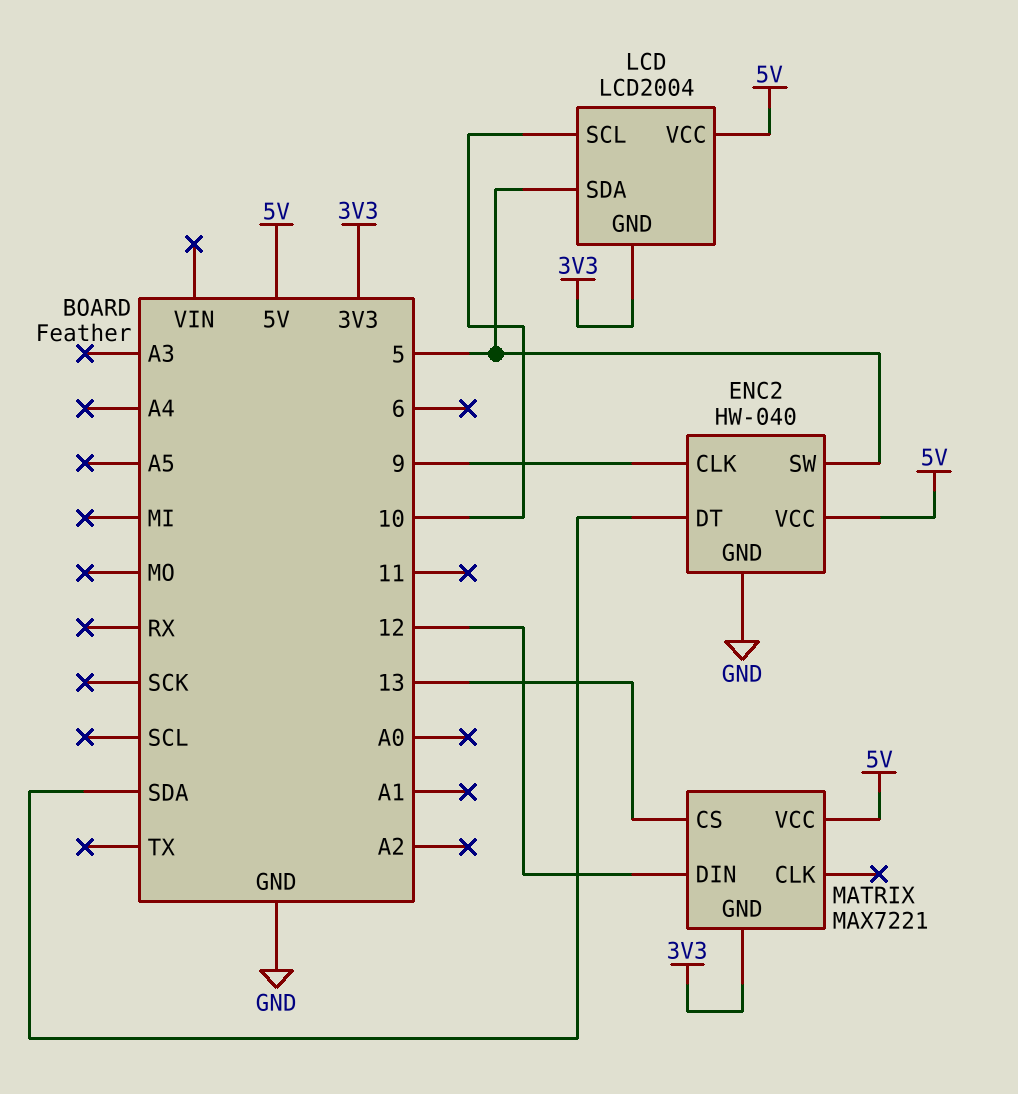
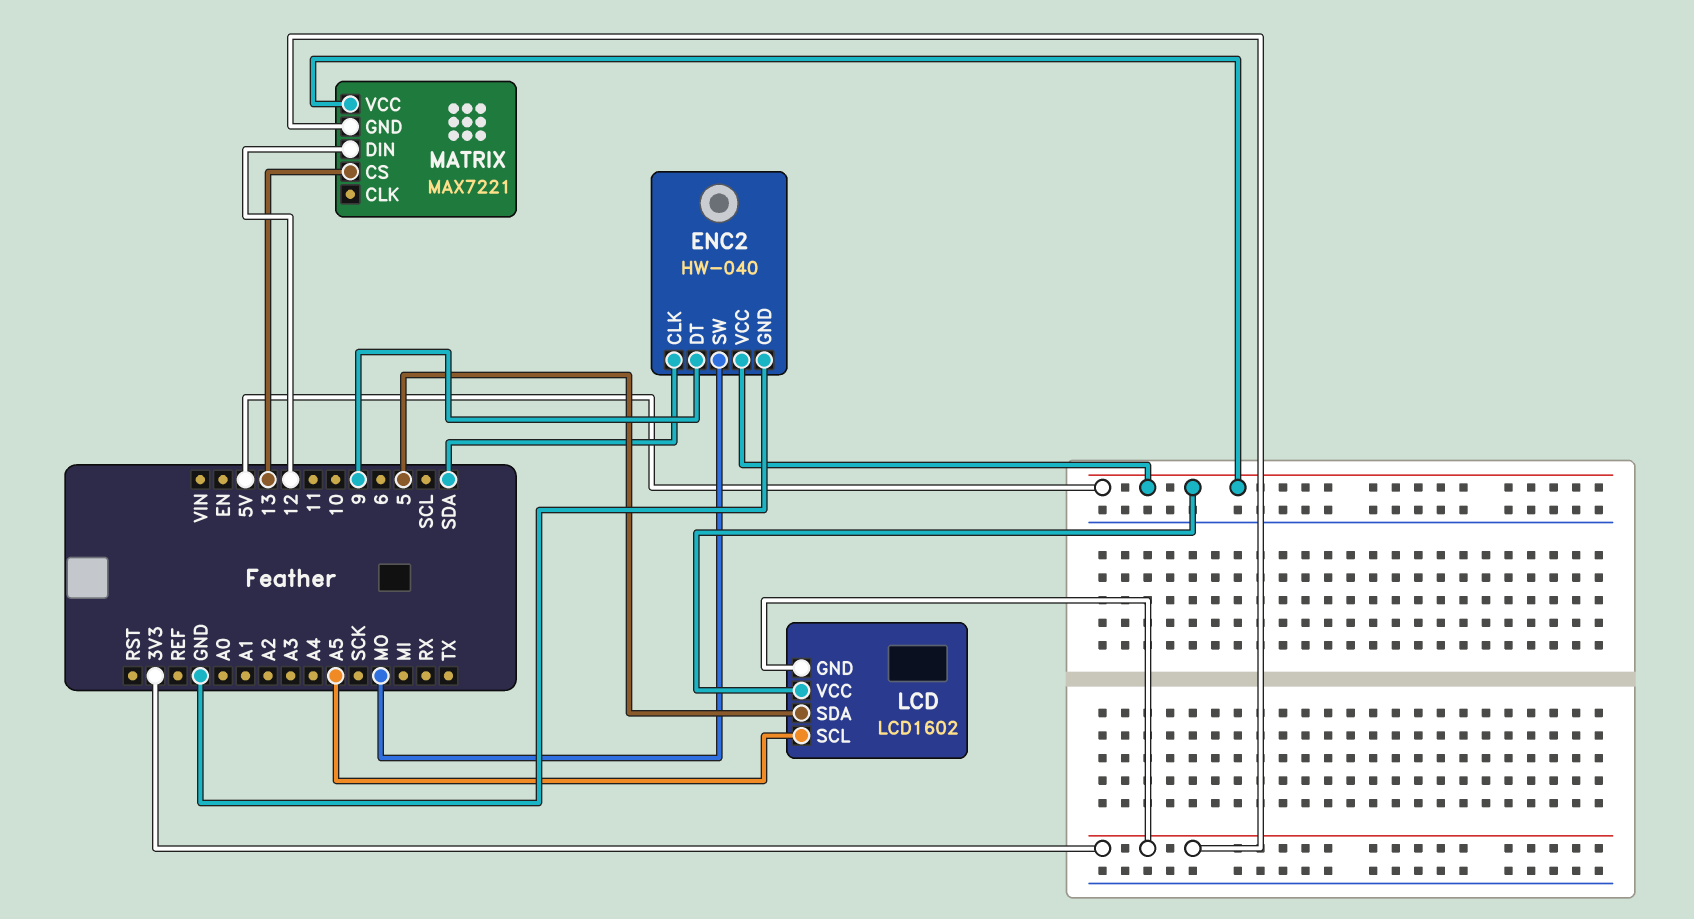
ENC2 pin CLK: 9 -> SDA
ENC2 pin DT: SDA -> 9
ENC2 pin SW: 5 -> MO
LCD: LCD2004 -> LCD1602
LCD pin SCL: 10 -> A5

